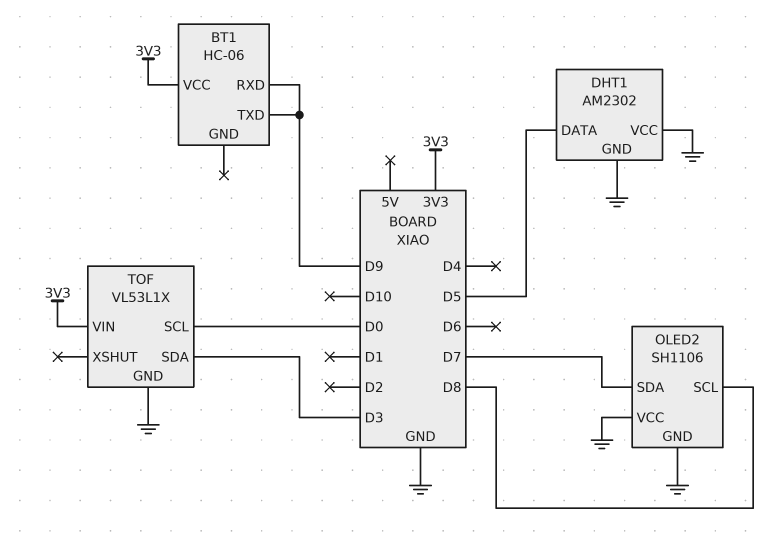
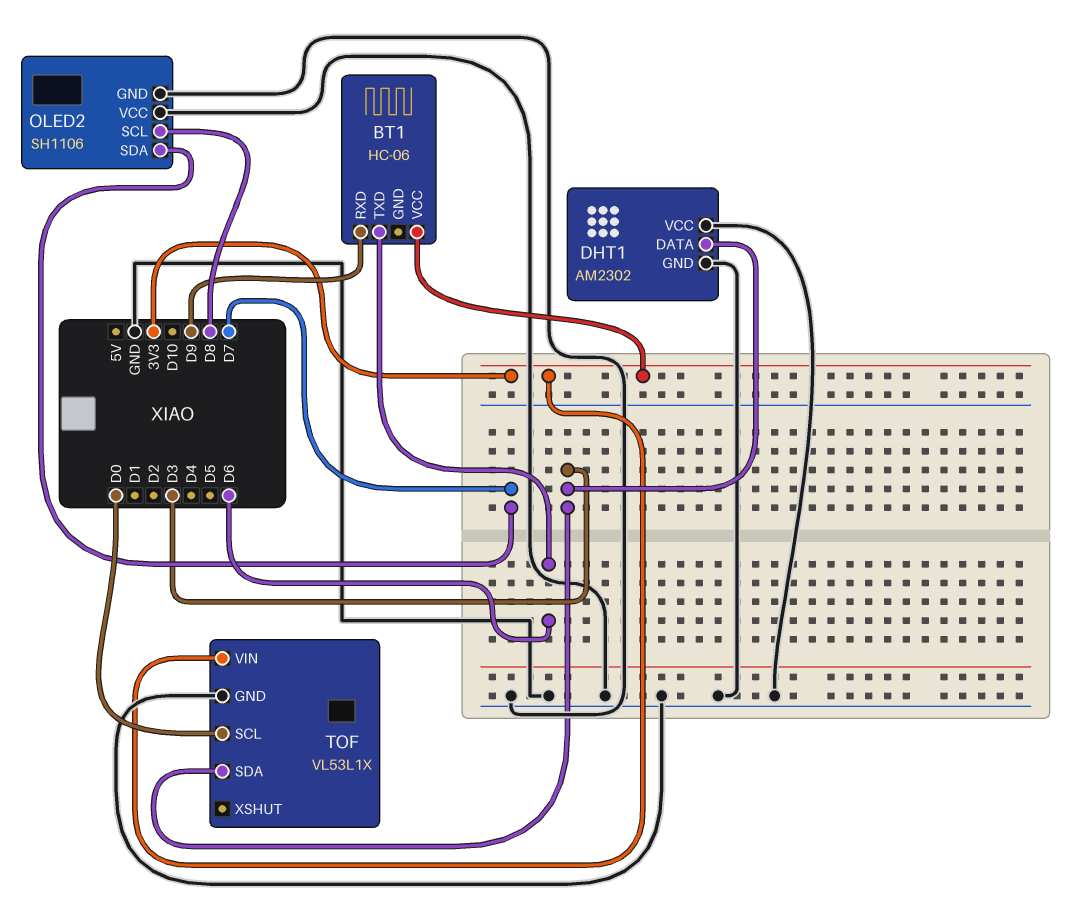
BT1 pin TXD: D9 -> D6
DHT1 pin DATA: D5 -> D3

